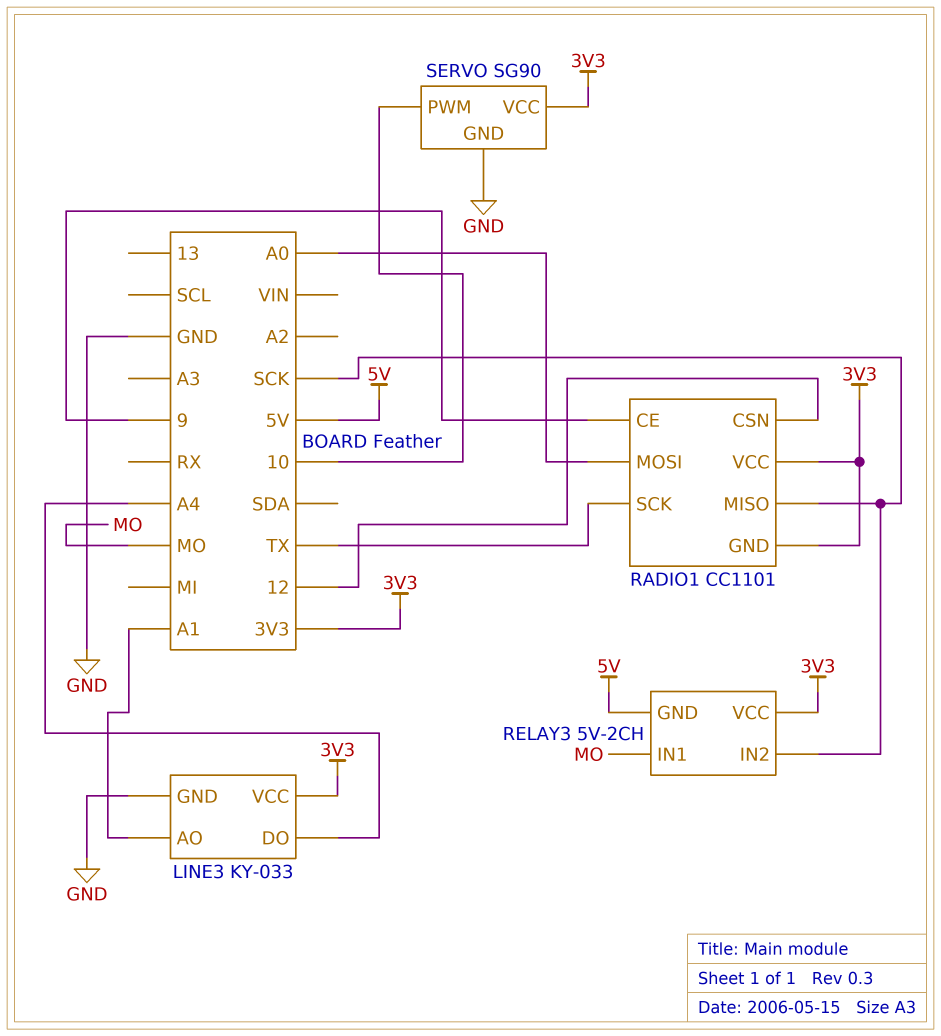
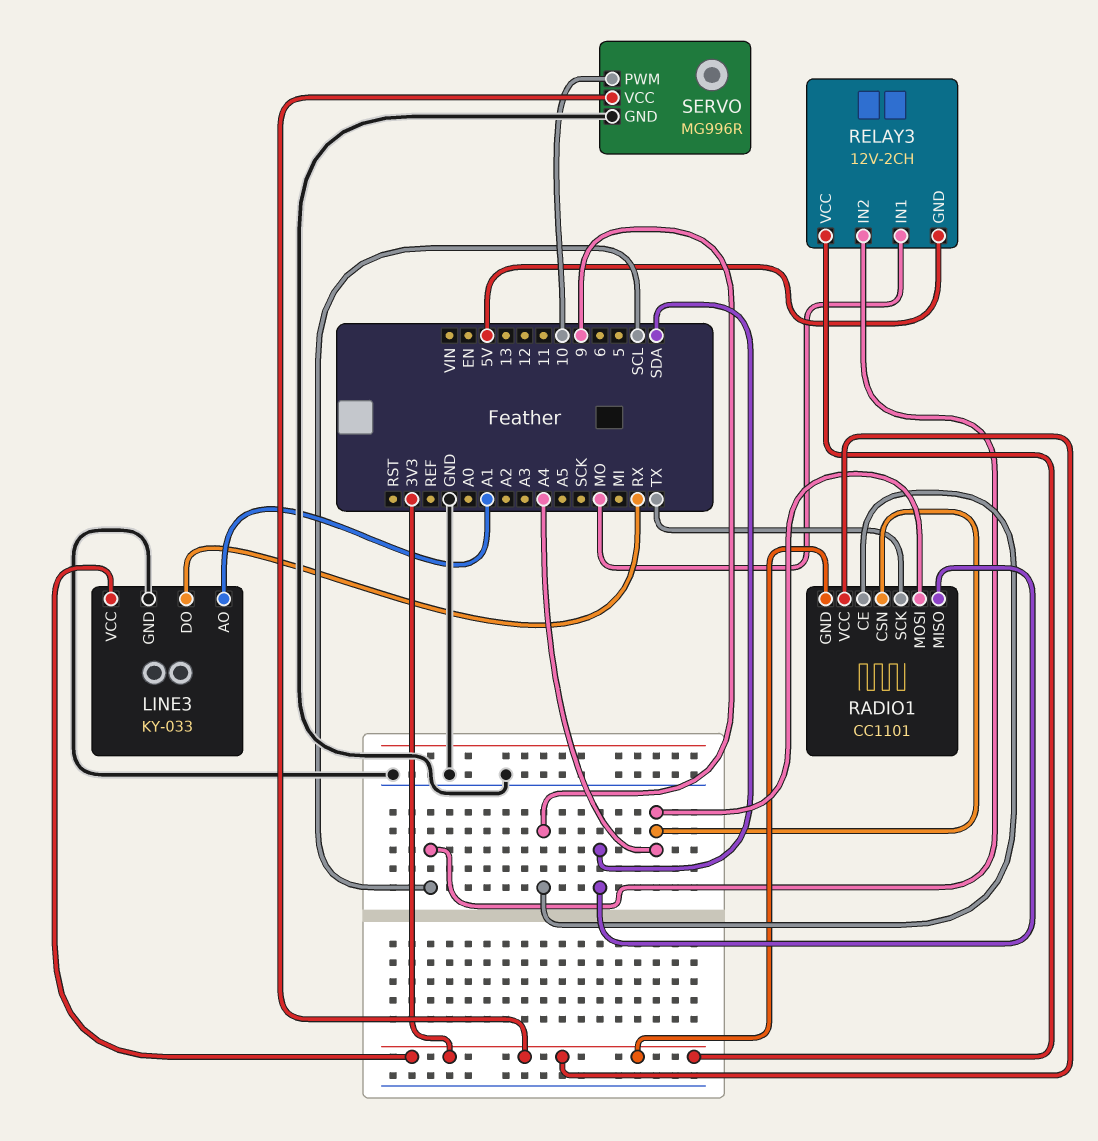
LINE3 pin DO: A4 -> RX
RADIO1 pin CSN: 12 -> A4
RADIO1 pin MISO: SCK -> SDA
RADIO1 pin MOSI: A0 -> A4
RELAY3: 5V-2CH -> 12V-2CH
RELAY3 pin IN2: SCK -> SCL
SERVO: SG90 -> MG996R

